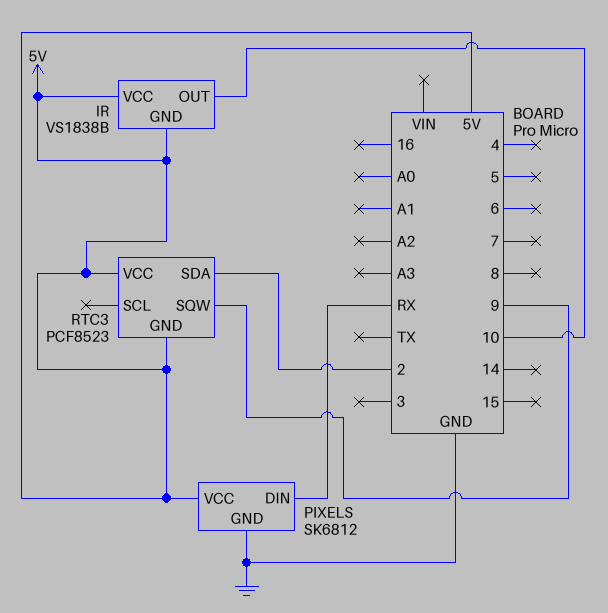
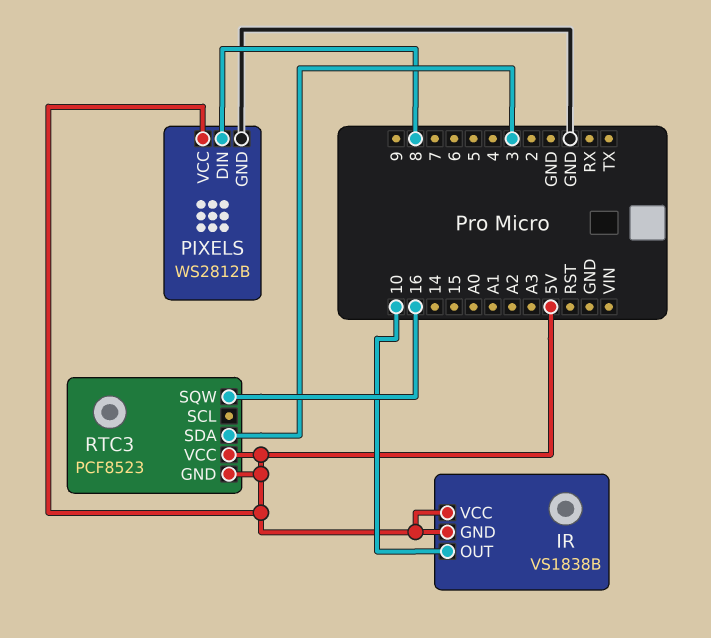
PIXELS: SK6812 -> WS2812B
PIXELS pin DIN: RX -> 8
RTC3 pin SDA: 2 -> 3
RTC3 pin SQW: 9 -> 16

